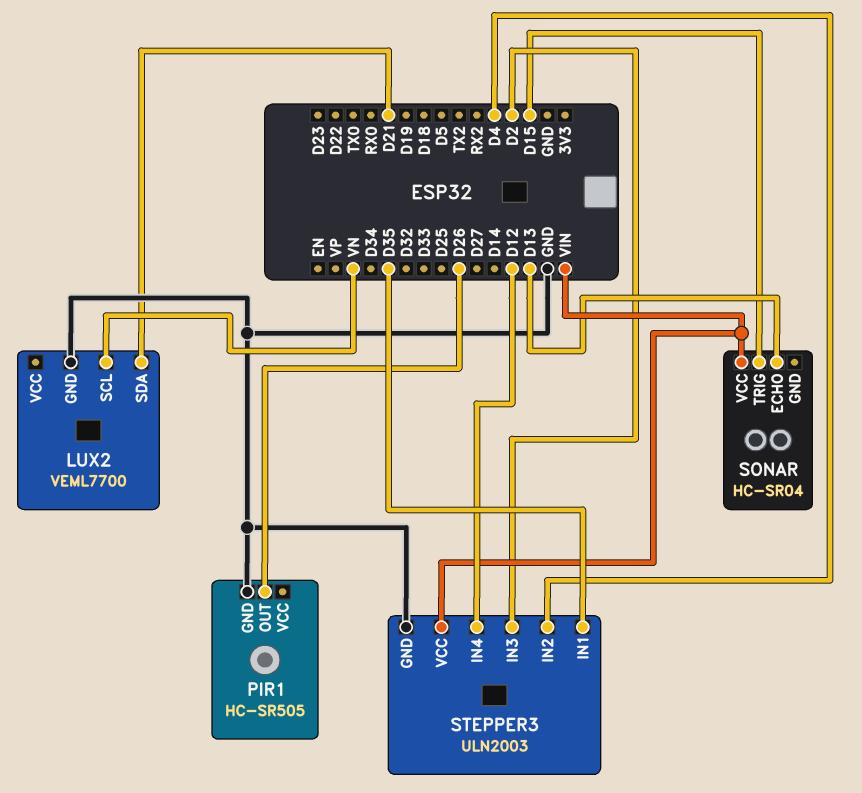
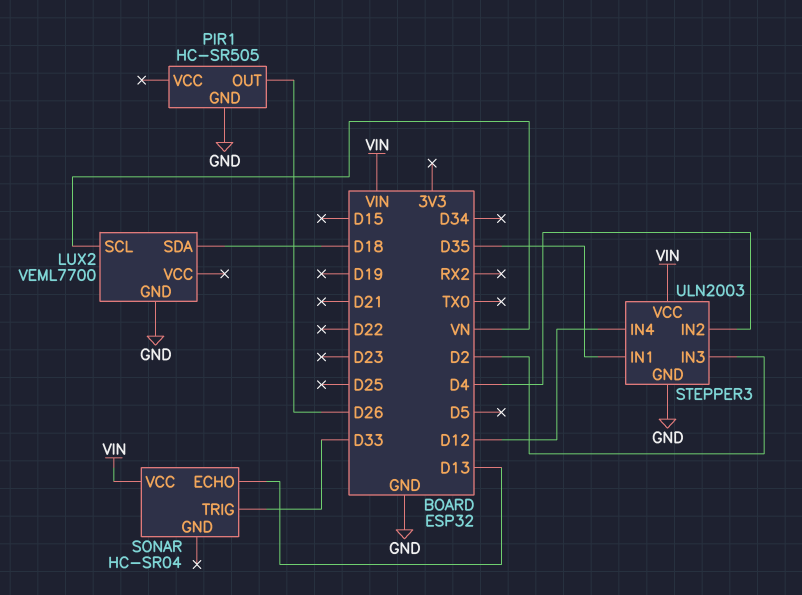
LUX2 pin SDA: D21 -> D18
SONAR pin TRIG: D15 -> D33

